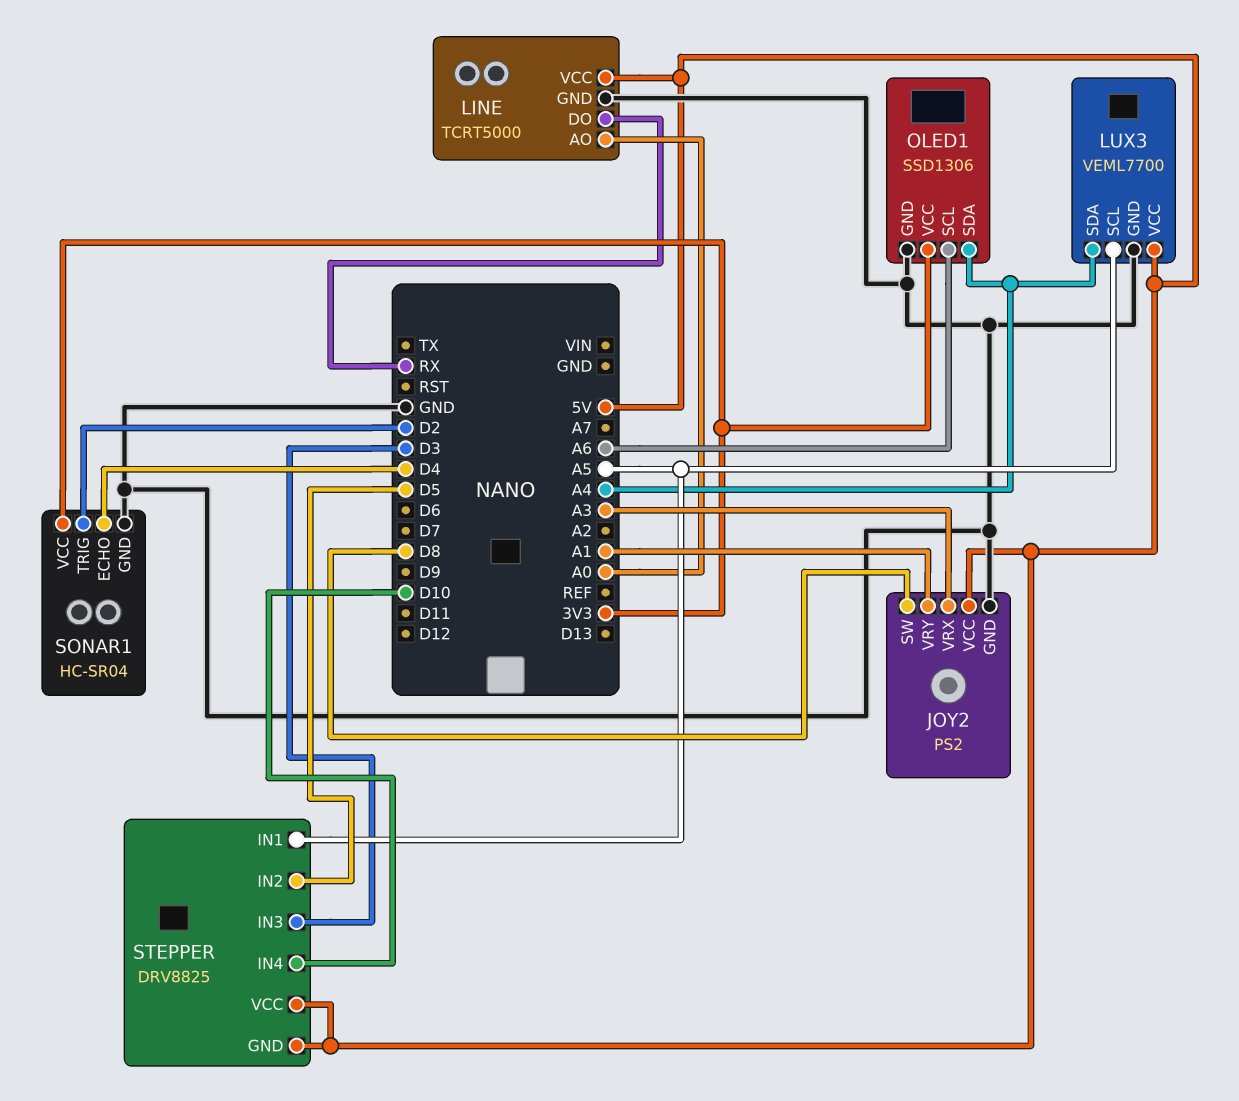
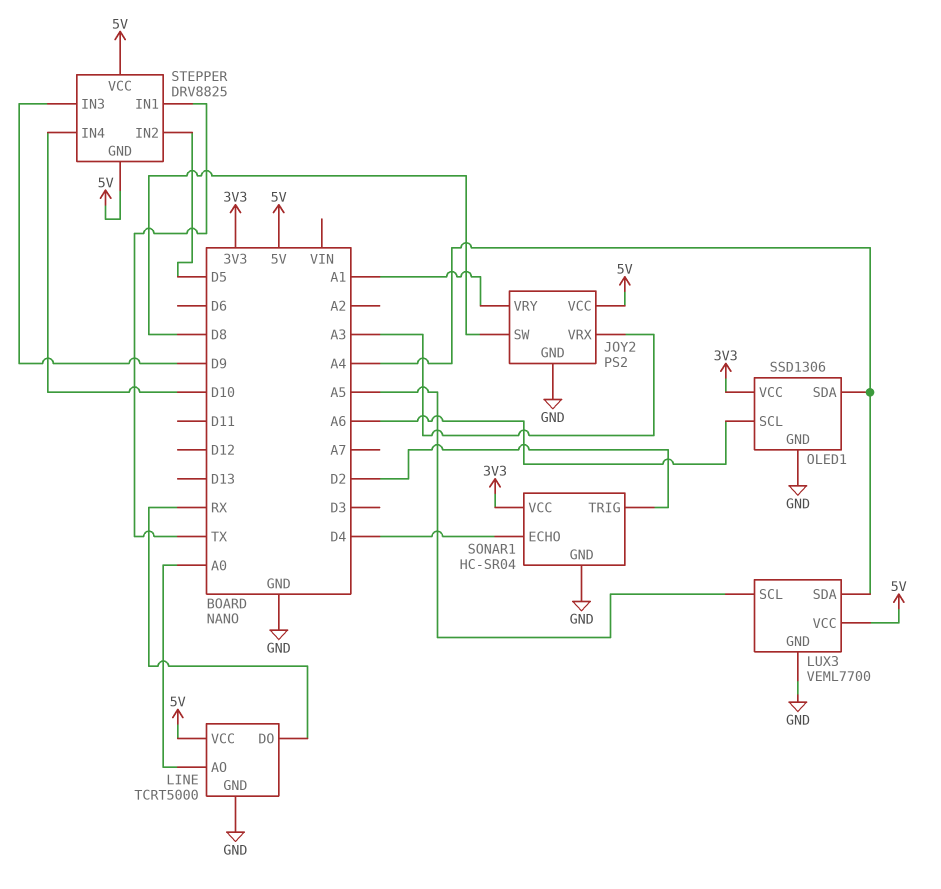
STEPPER pin IN1: A5 -> TX
STEPPER pin IN3: D3 -> D9

